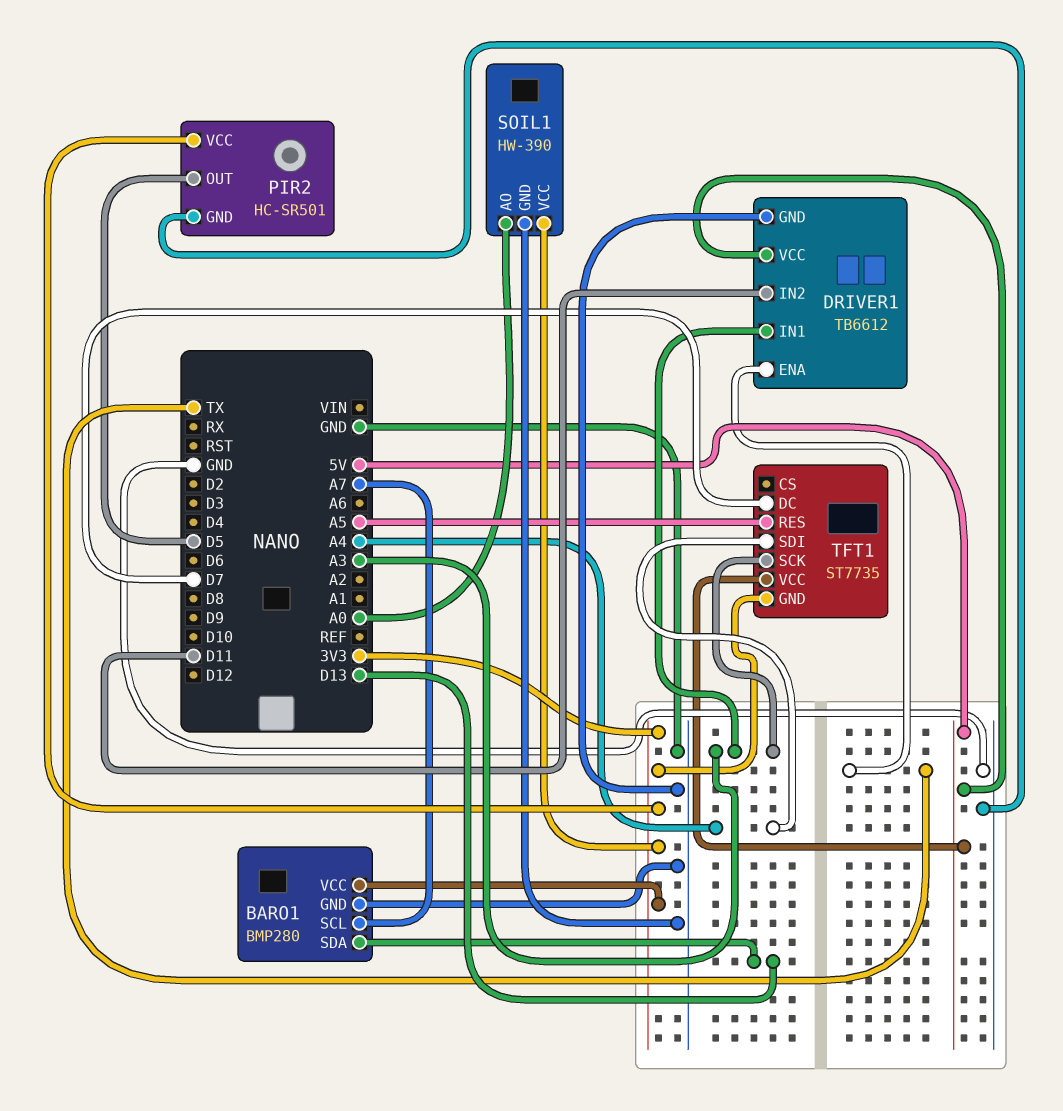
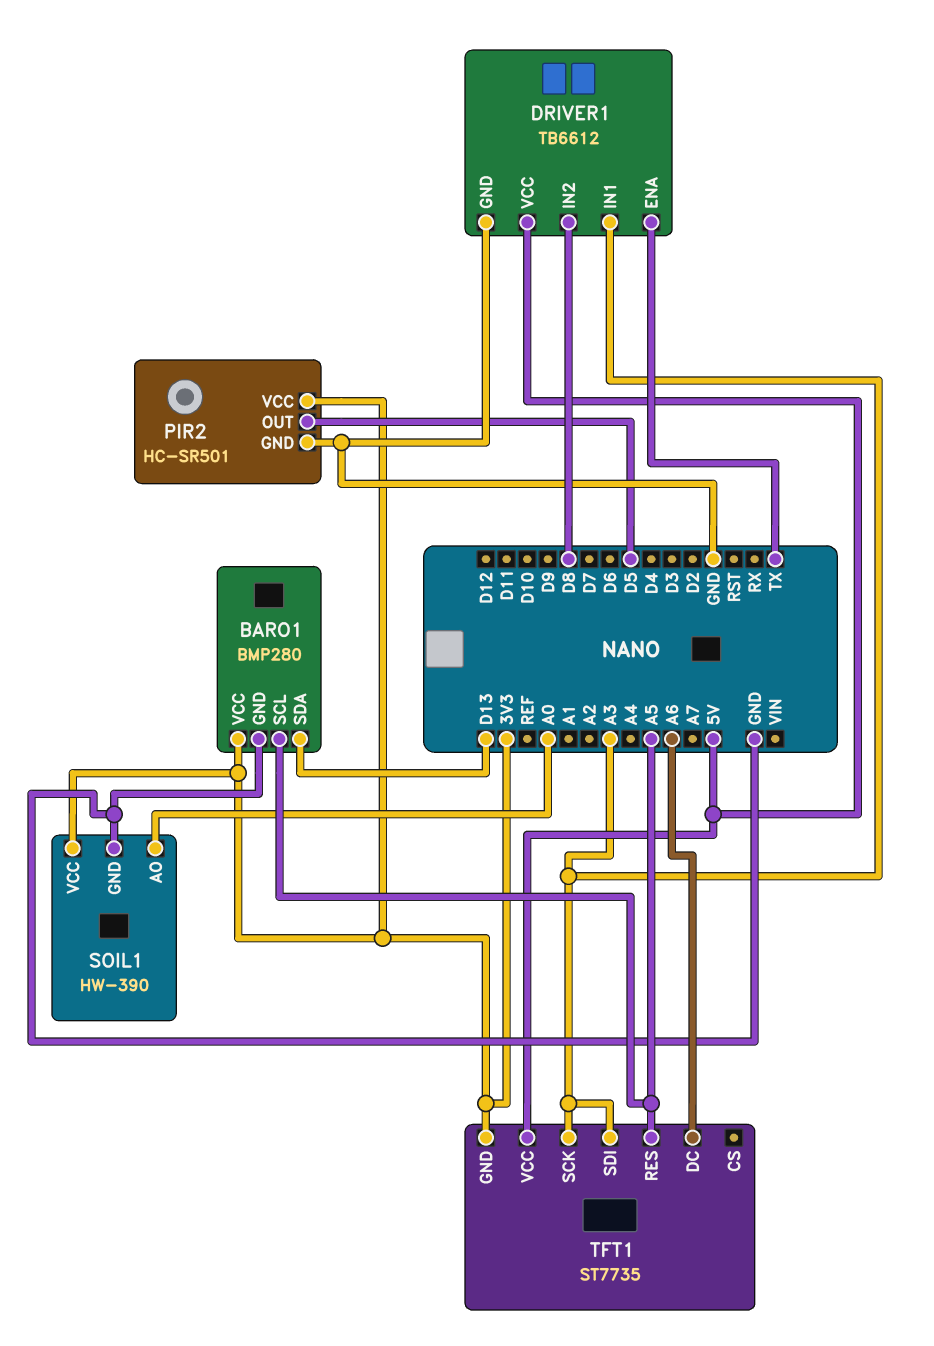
BARO1 pin SCL: A7 -> A5
DRIVER1 pin IN2: D11 -> D8
TFT1 pin DC: D7 -> A6
TFT1 pin SDI: A4 -> A3

